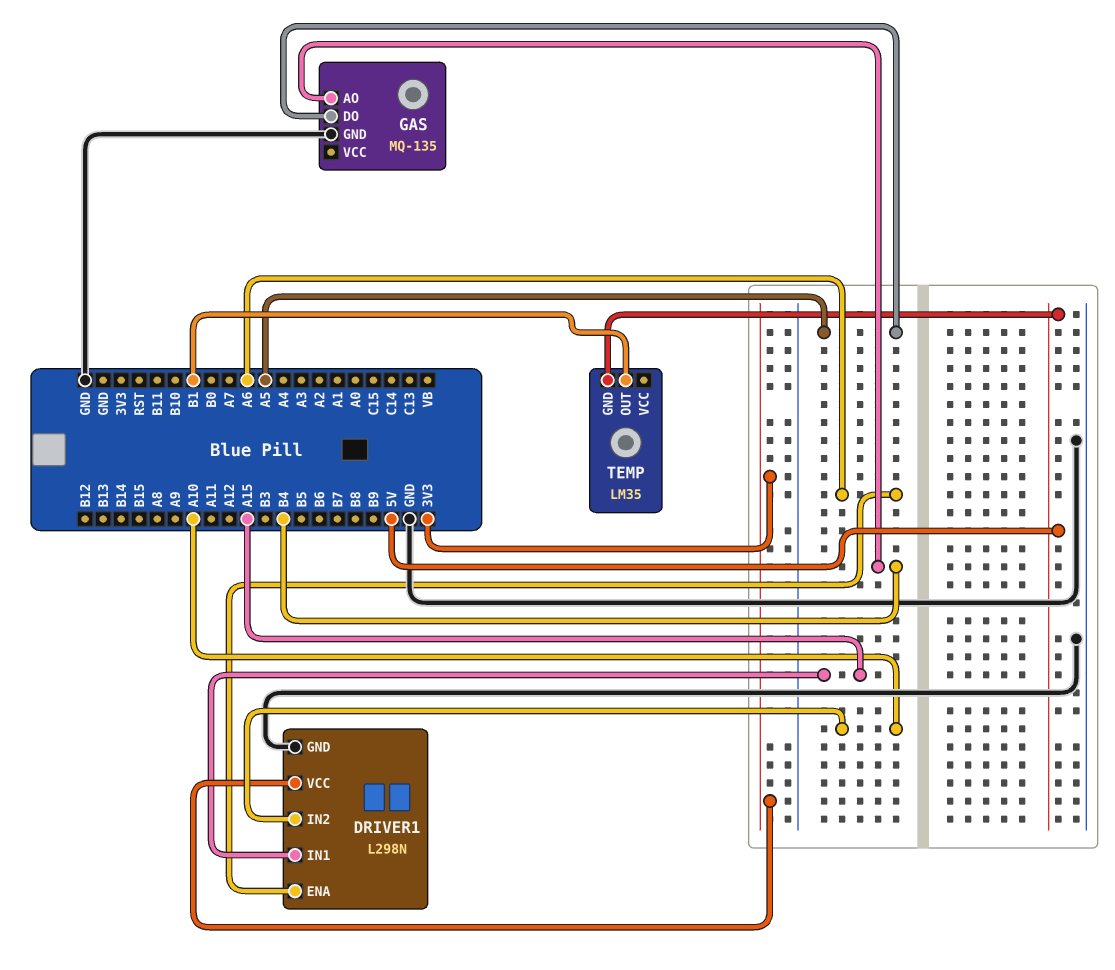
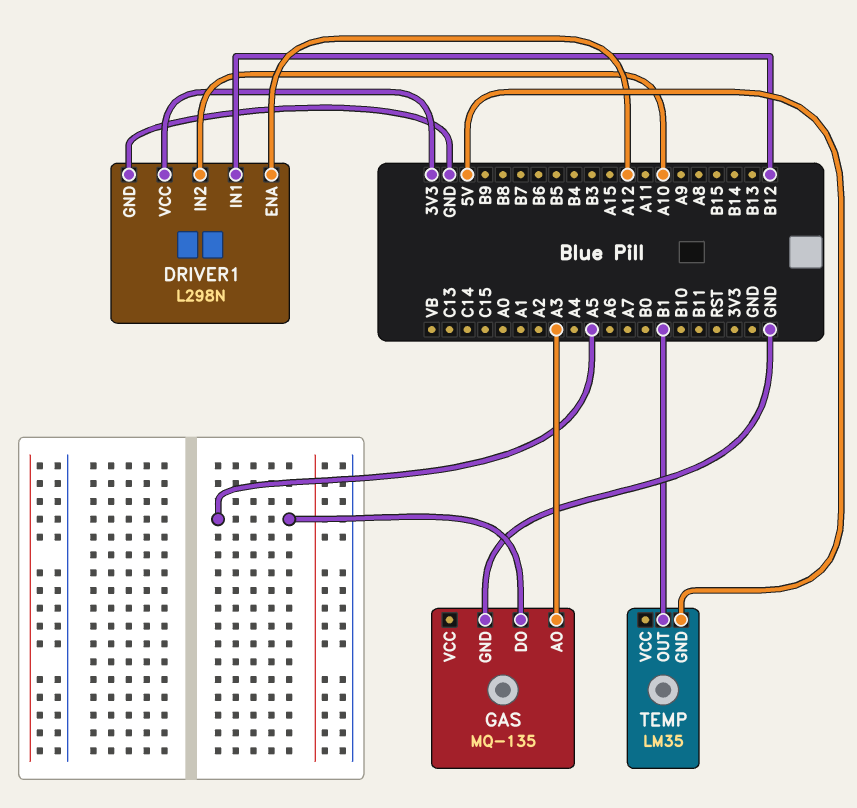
DRIVER1 pin ENA: A6 -> A12
DRIVER1 pin IN1: A15 -> B12
GAS pin AO: B4 -> A3

